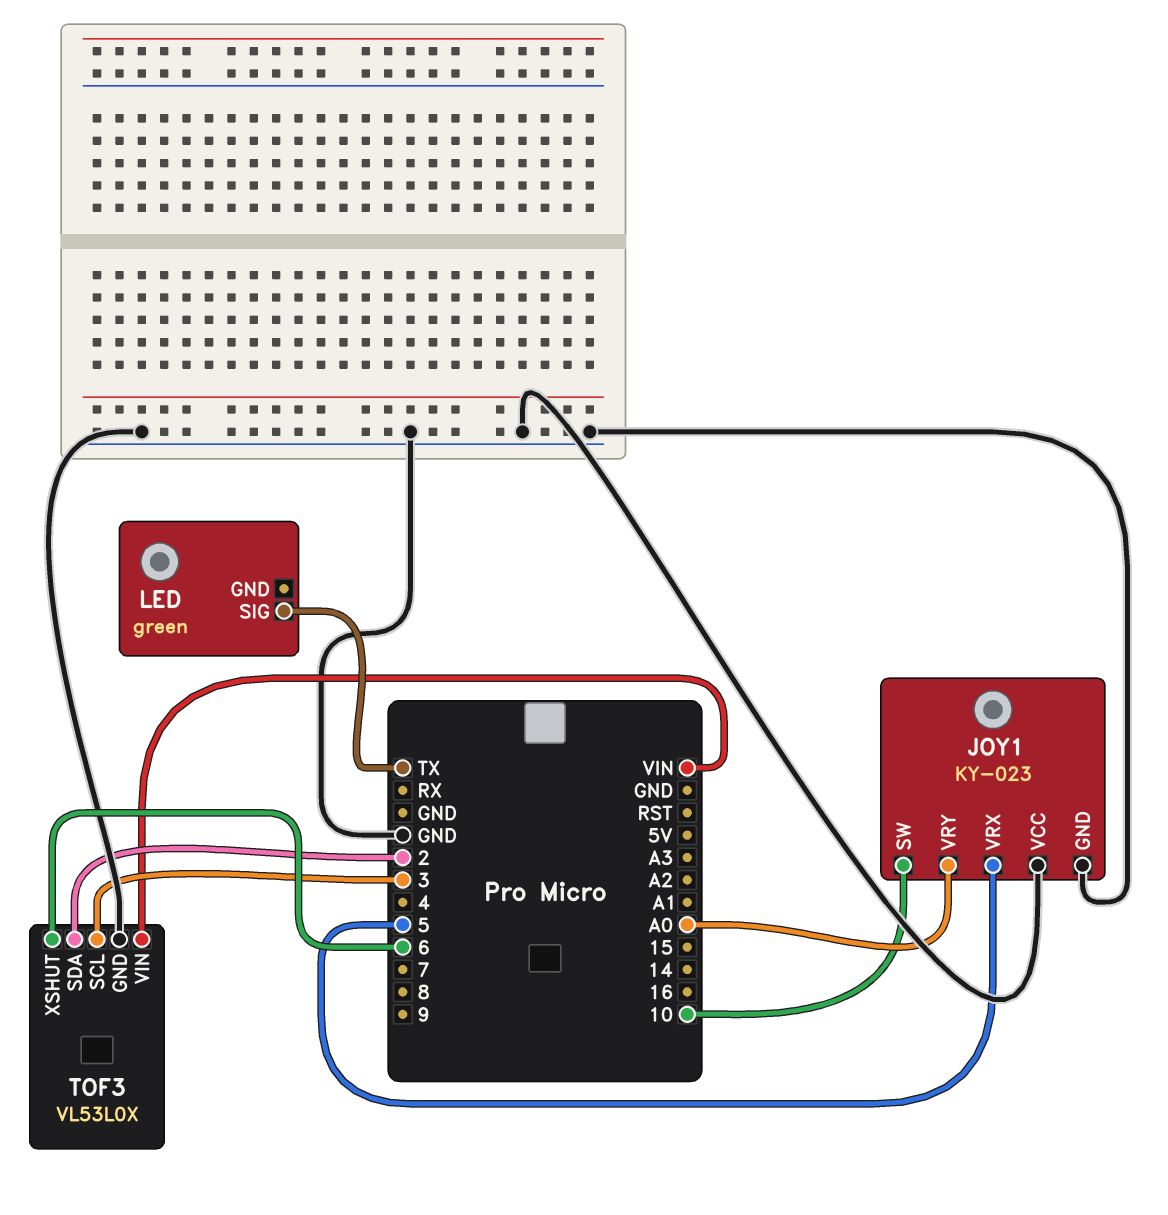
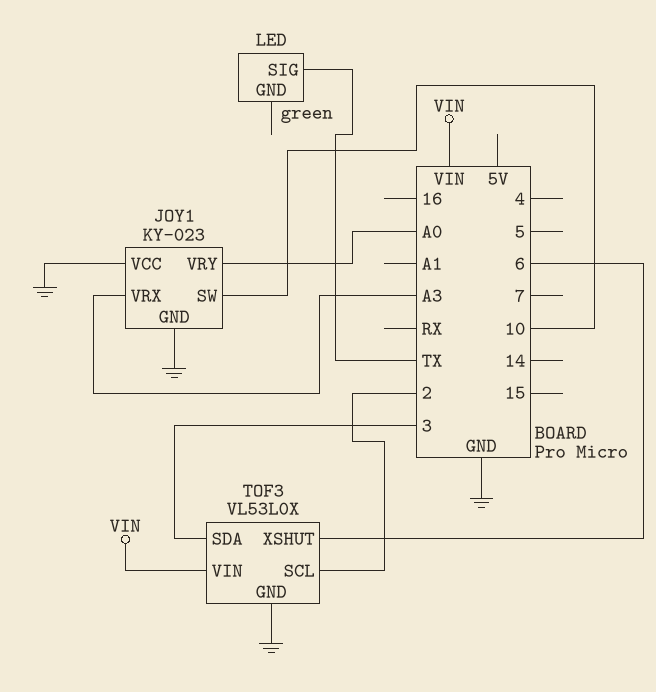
JOY1 pin VRX: 5 -> A3
TOF3 pin SCL: 3 -> 2
TOF3 pin SDA: 2 -> 3

